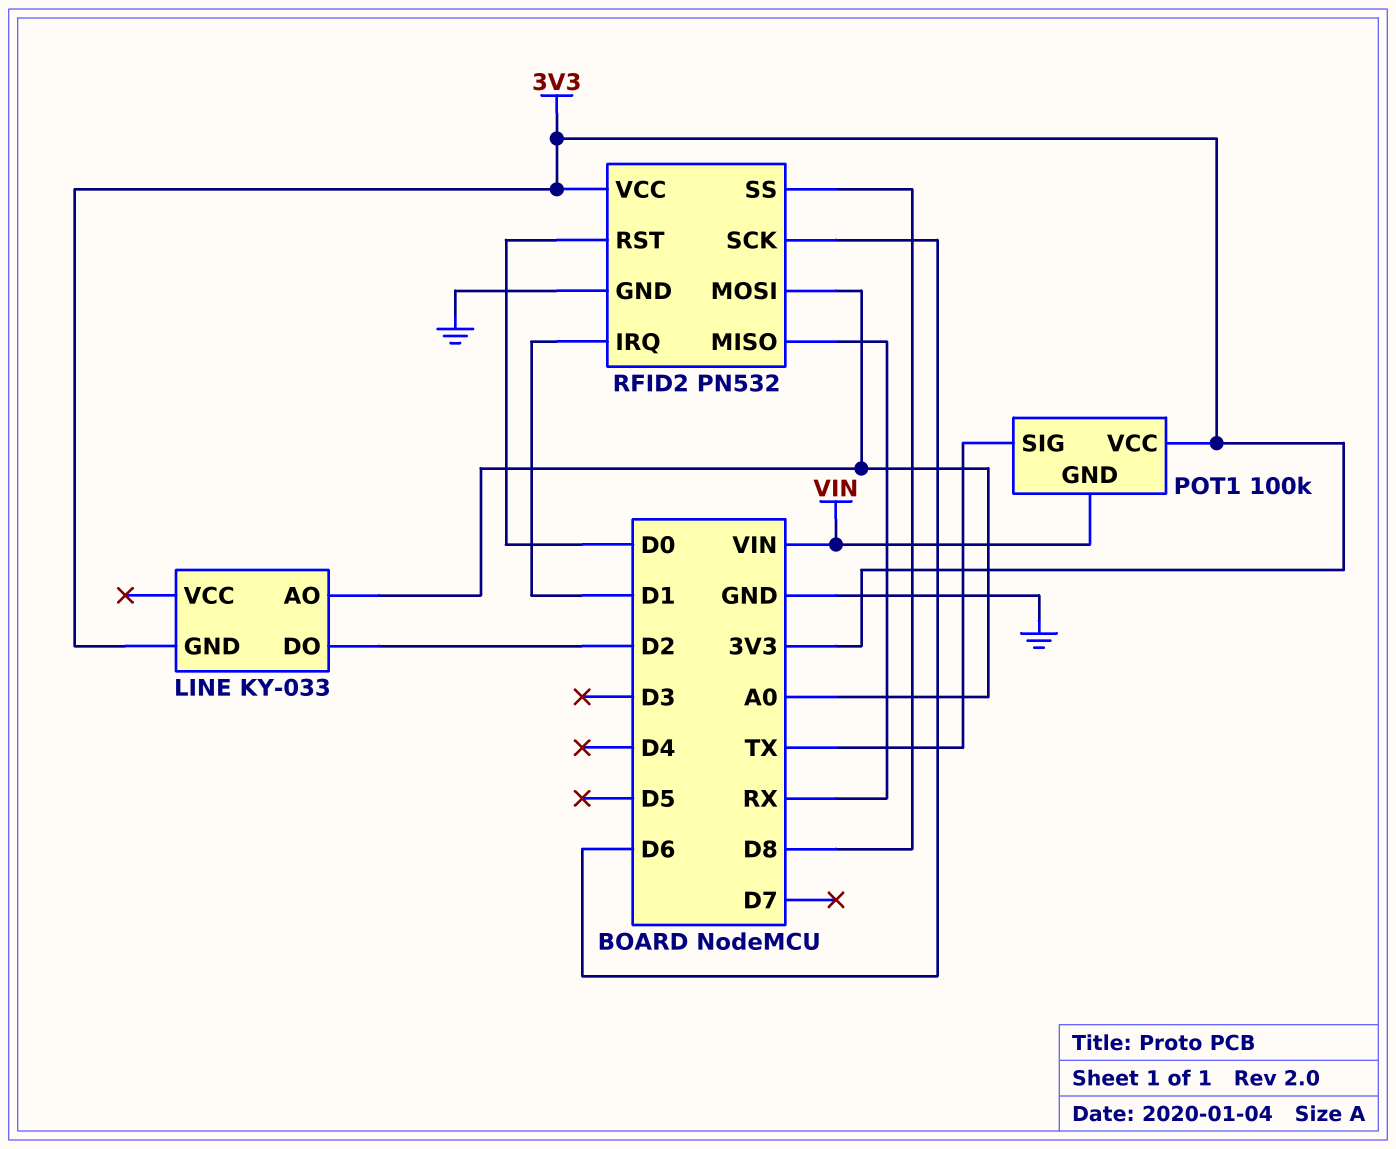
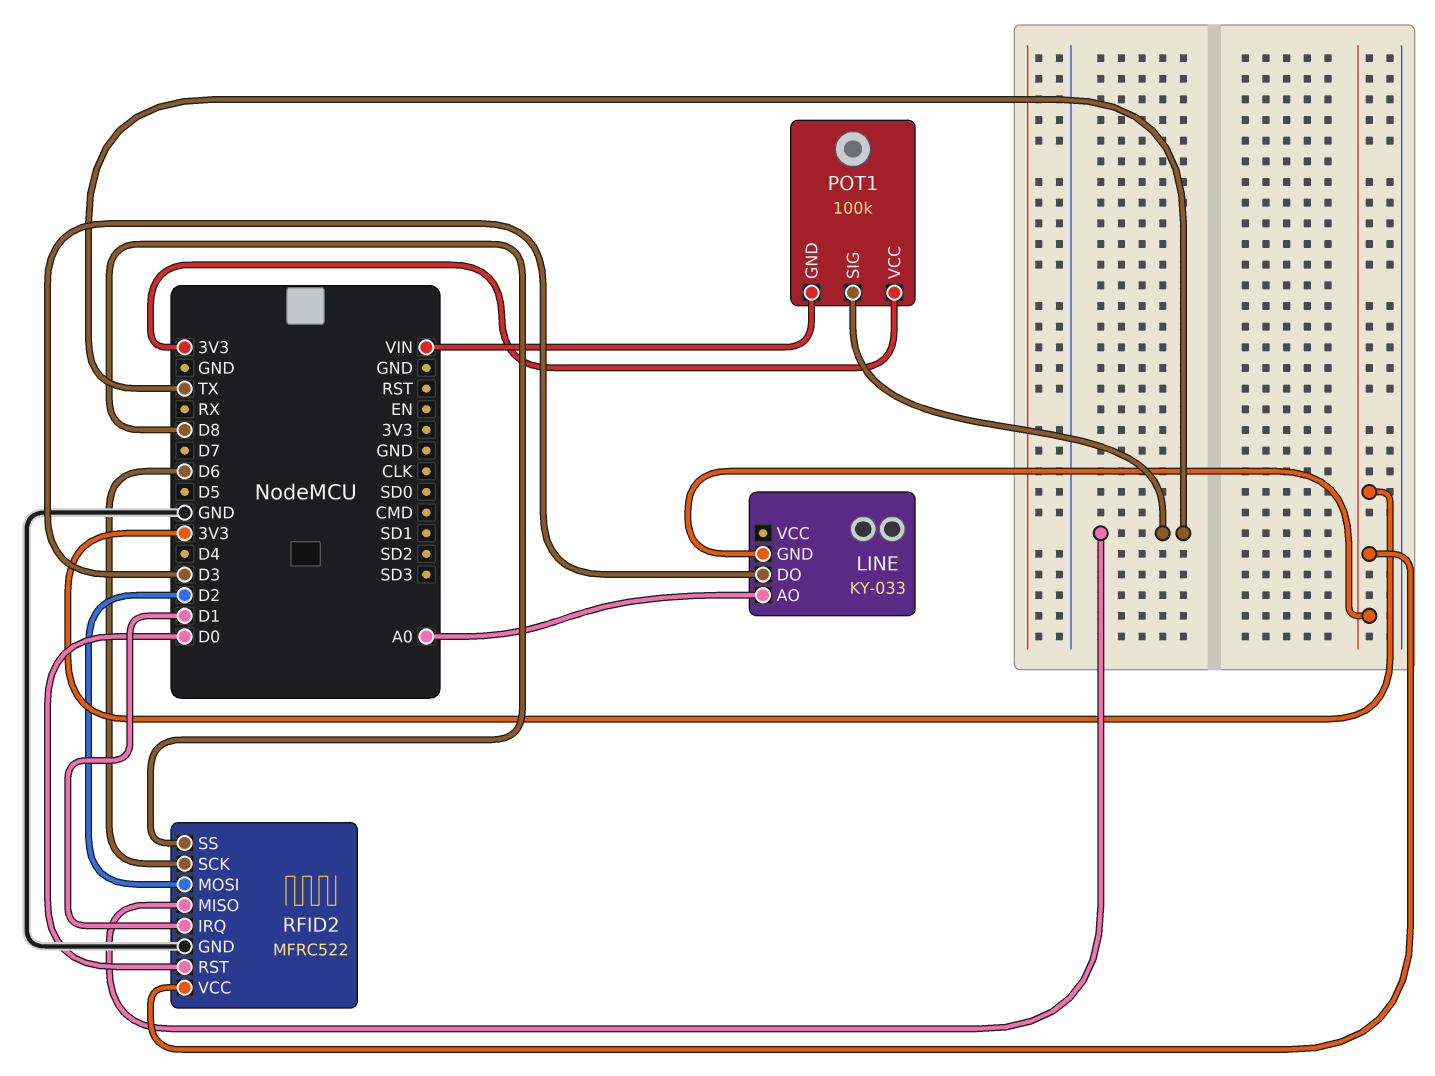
LINE pin DO: D2 -> D3
RFID2: PN532 -> MFRC522
RFID2 pin MISO: RX -> TX
RFID2 pin MOSI: A0 -> D2

